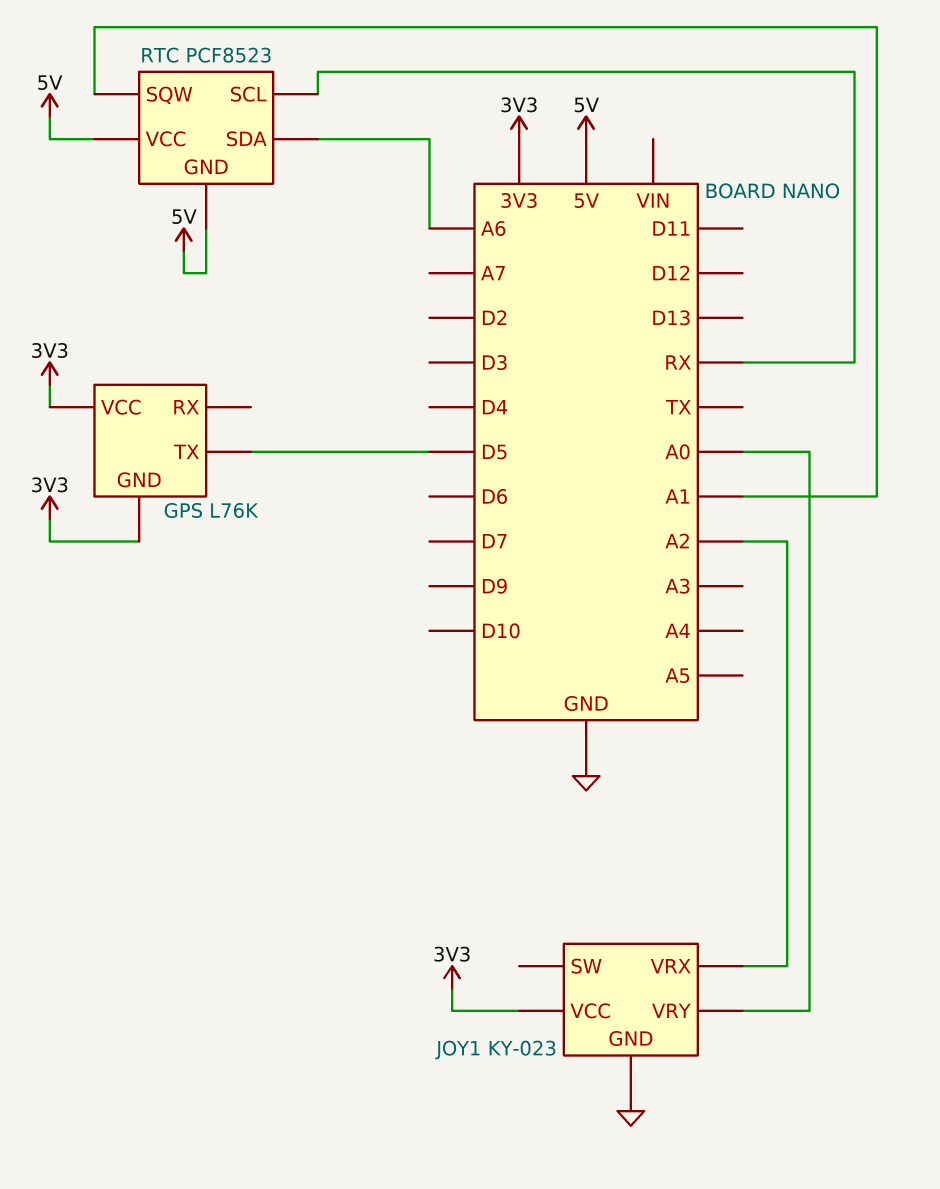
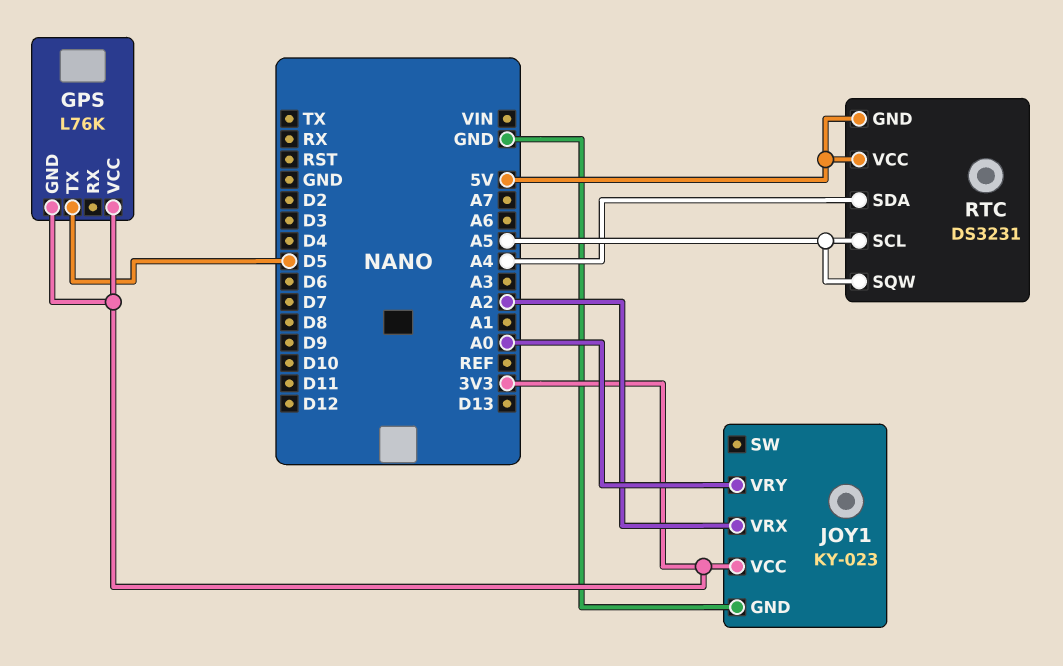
RTC: PCF8523 -> DS3231
RTC pin SCL: RX -> A5
RTC pin SDA: A6 -> A4
RTC pin SQW: A1 -> A5

